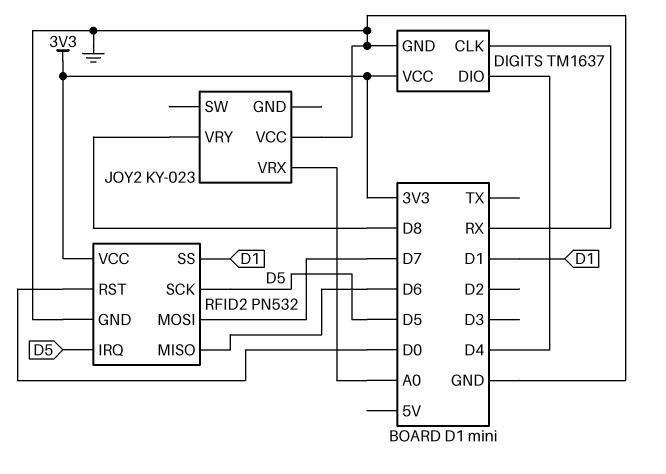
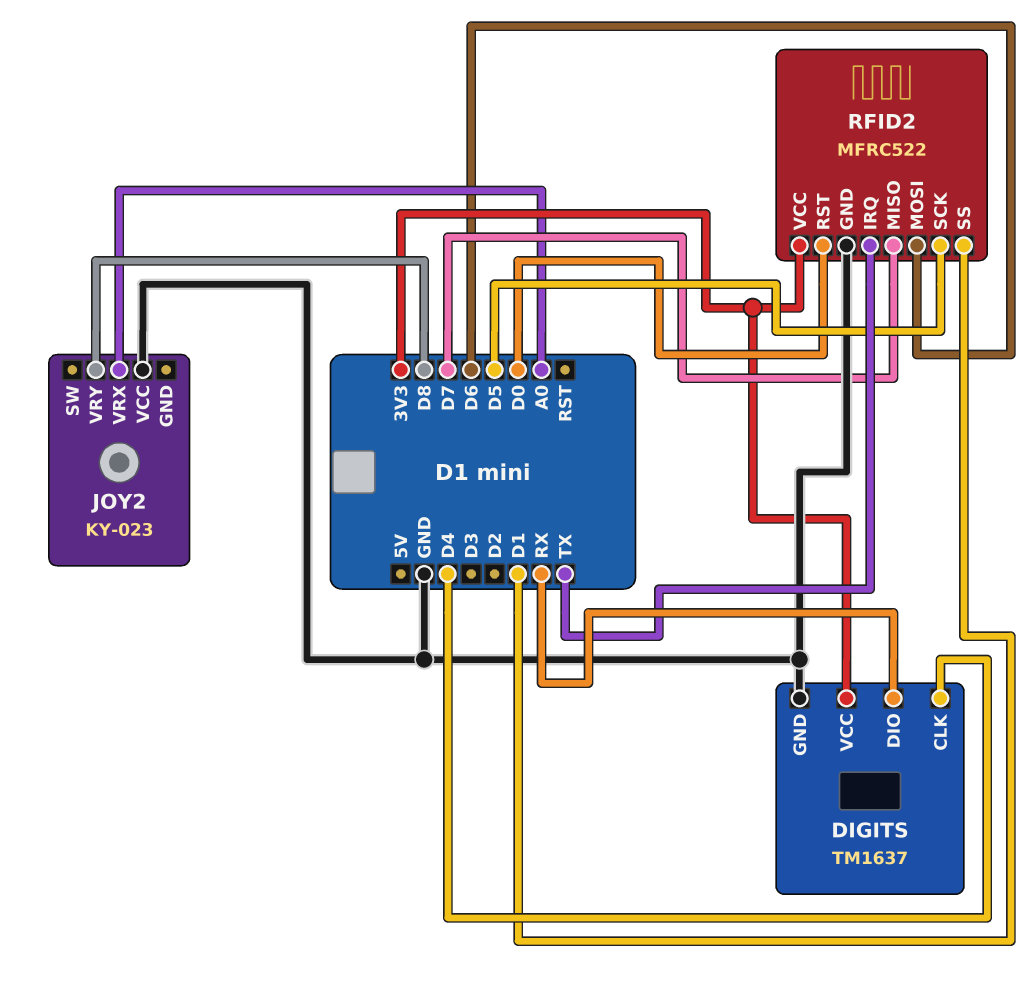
DIGITS pin CLK: RX -> D4
DIGITS pin DIO: D4 -> RX
RFID2: PN532 -> MFRC522
RFID2 pin IRQ: D5 -> TX
RFID2 pin MISO: D6 -> D7
RFID2 pin MOSI: D7 -> D6

